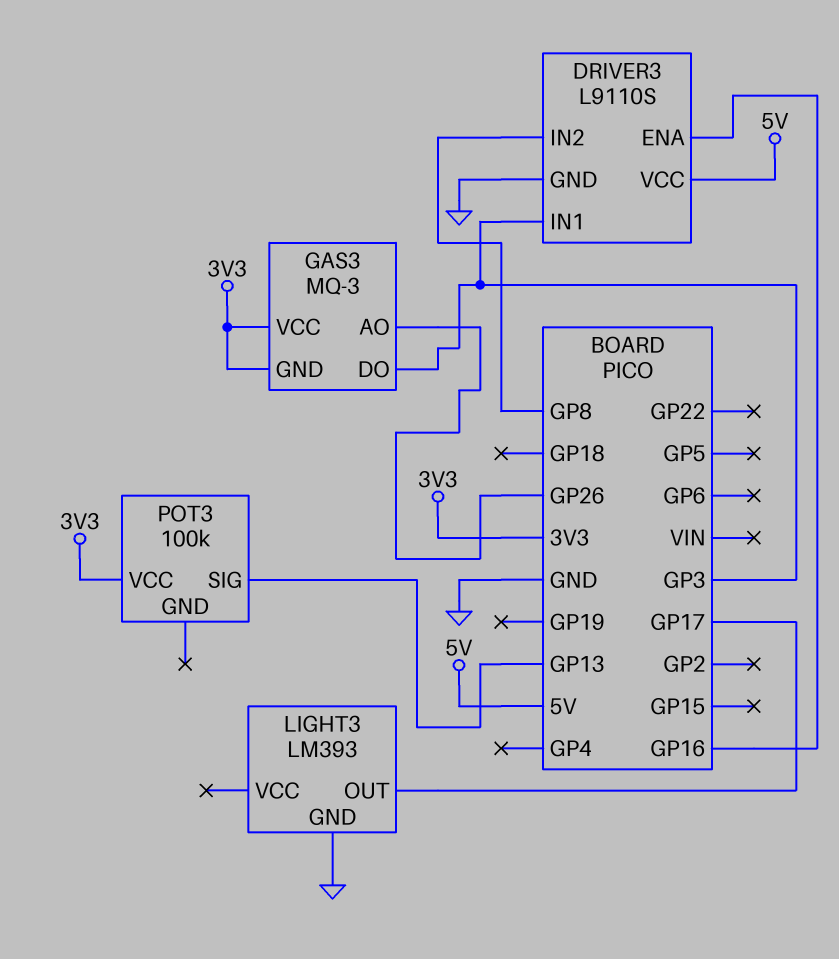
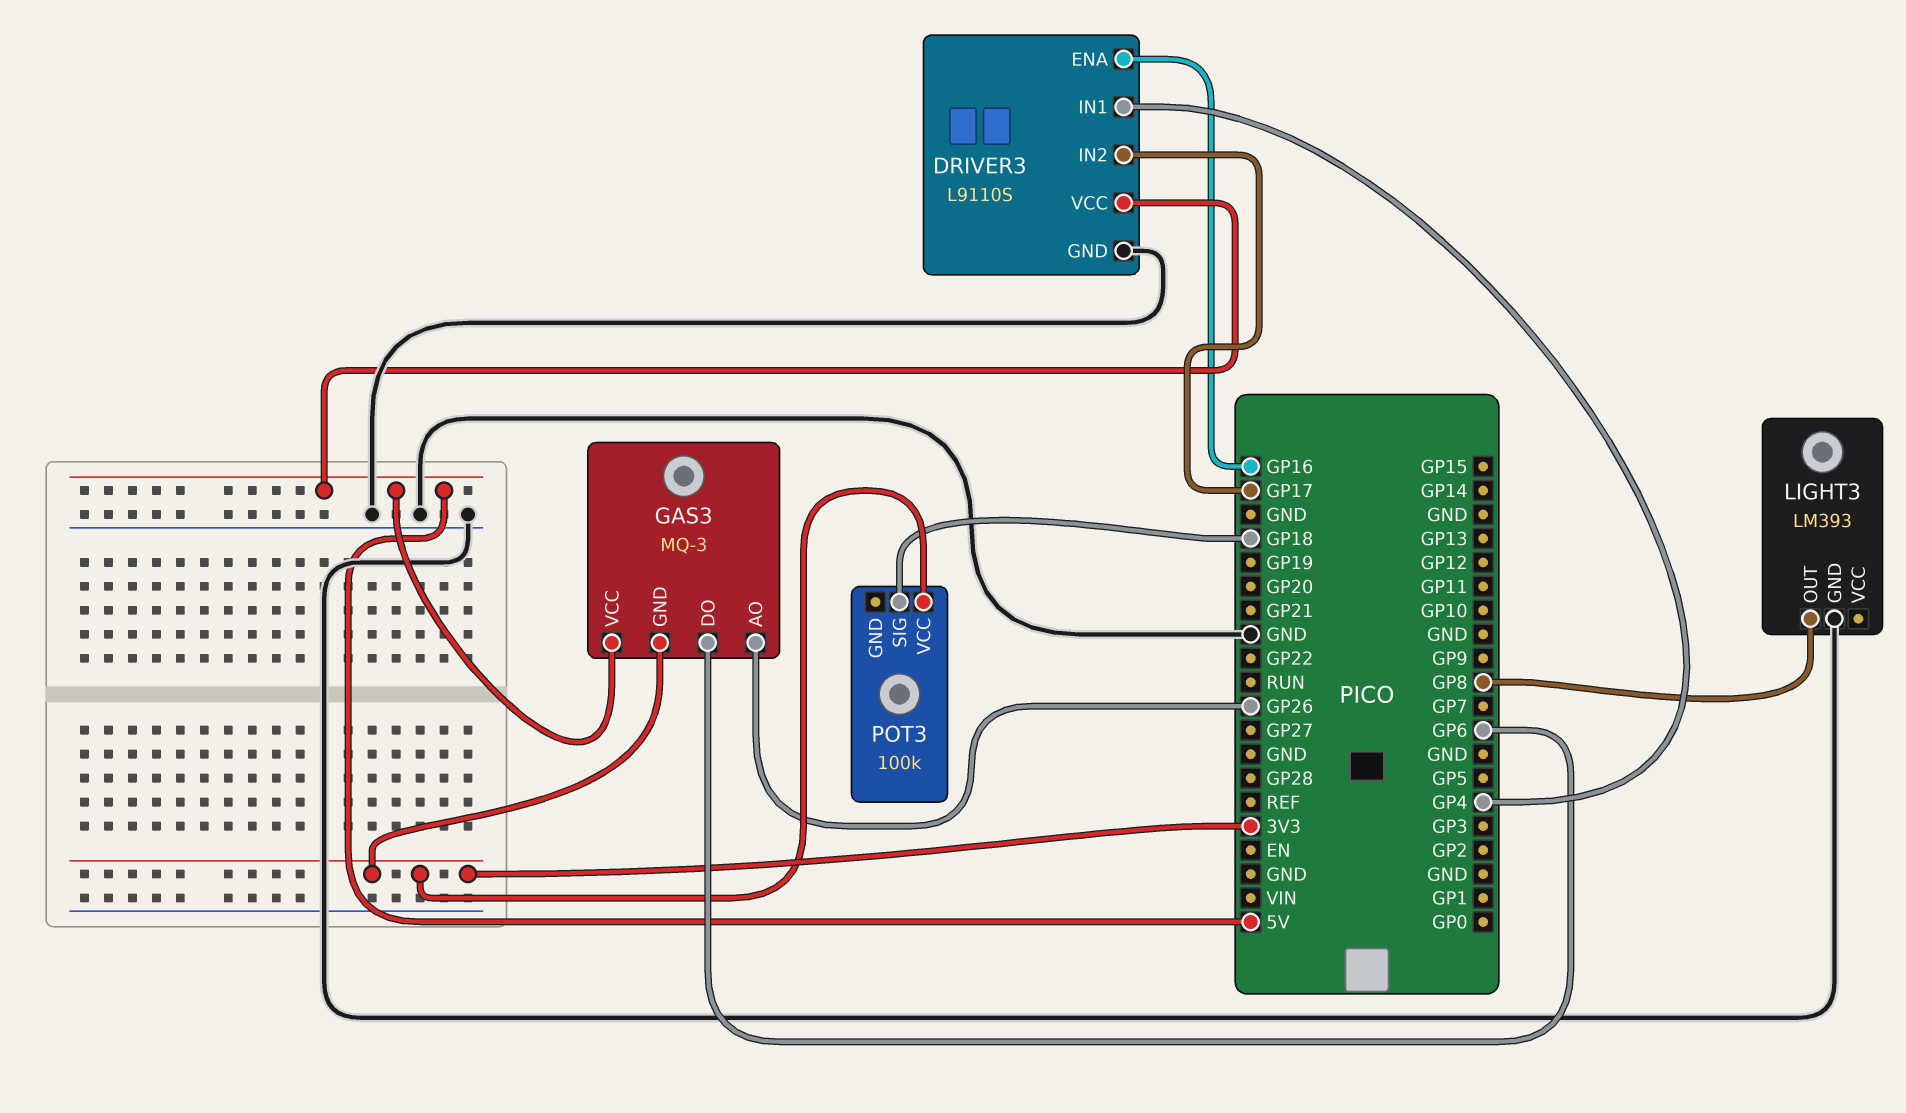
DRIVER3 pin IN1: GP3 -> GP4
DRIVER3 pin IN2: GP8 -> GP17
GAS3 pin DO: GP3 -> GP6
GAS3 pin VCC: 3V3 -> 5V
LIGHT3 pin OUT: GP17 -> GP8
POT3 pin SIG: GP13 -> GP18

